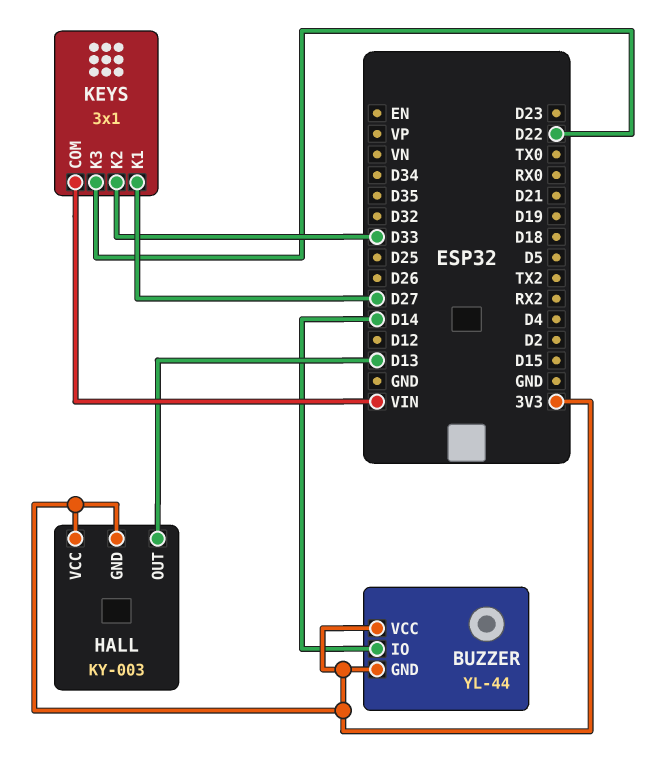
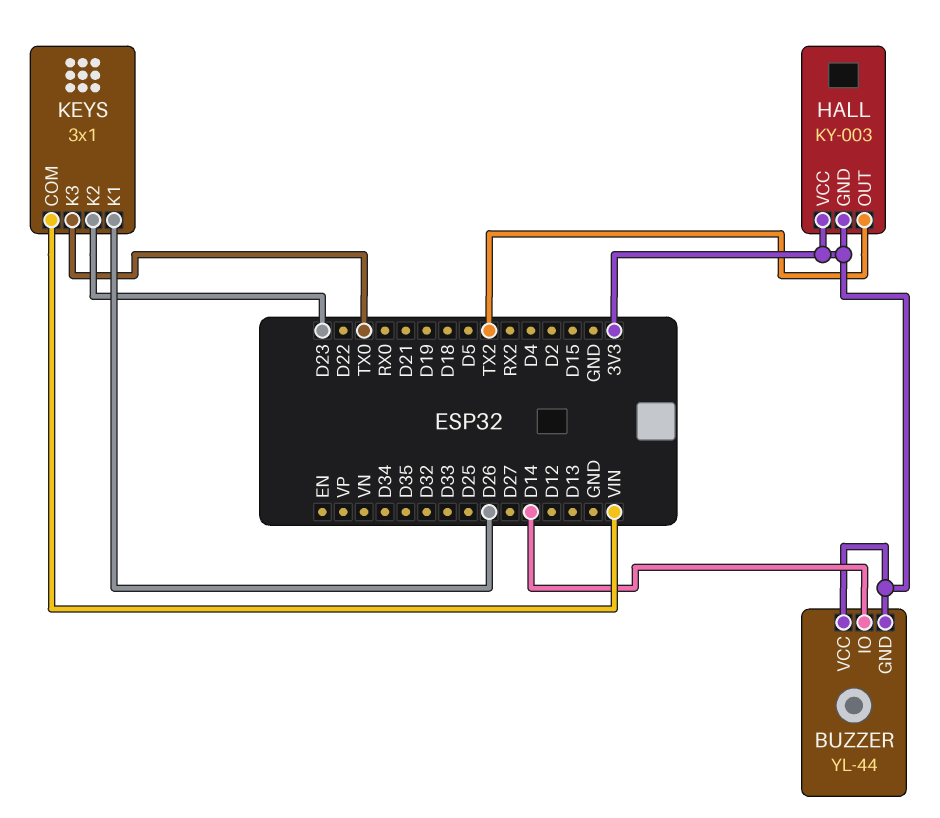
HALL pin OUT: D13 -> TX2
KEYS pin K1: D27 -> D26
KEYS pin K2: D33 -> D23
KEYS pin K3: D22 -> TX0

